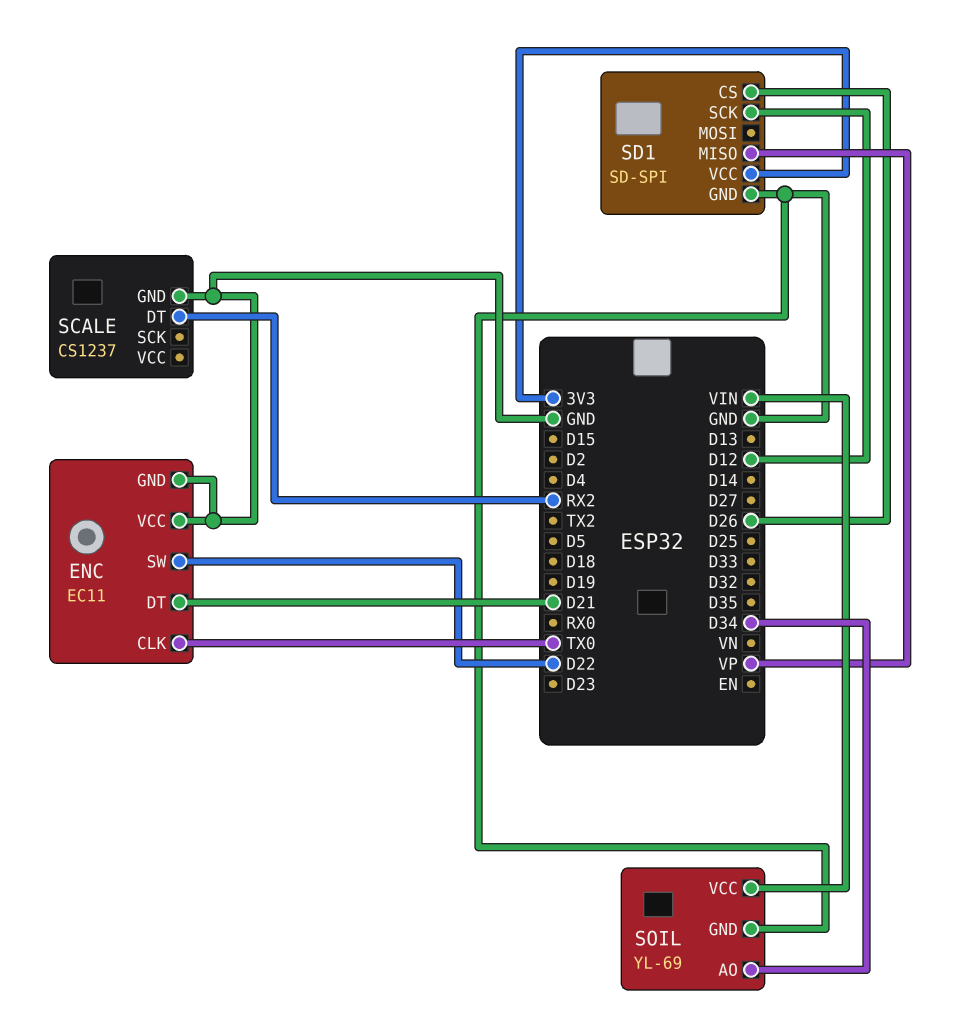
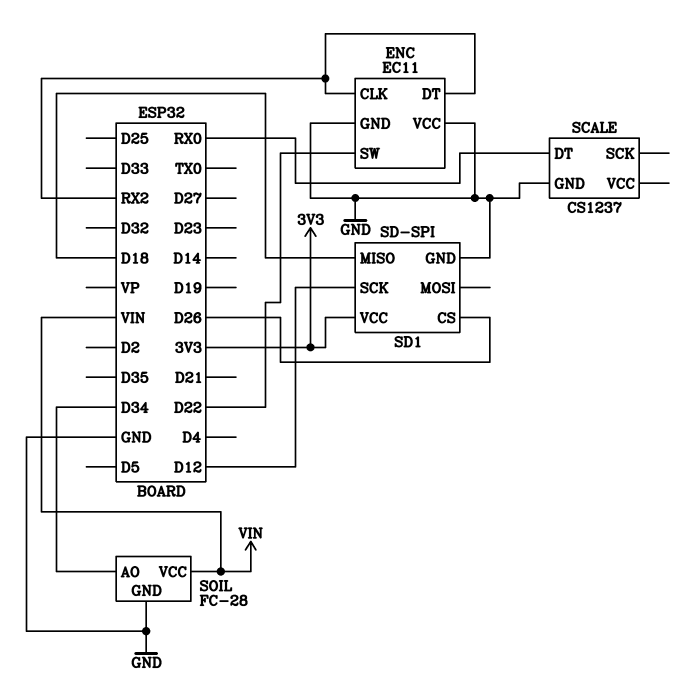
ENC pin CLK: TX0 -> RX2
ENC pin DT: D21 -> RX2
SCALE pin DT: RX2 -> RX0
SD1 pin MISO: VP -> D18
SOIL: YL-69 -> FC-28

